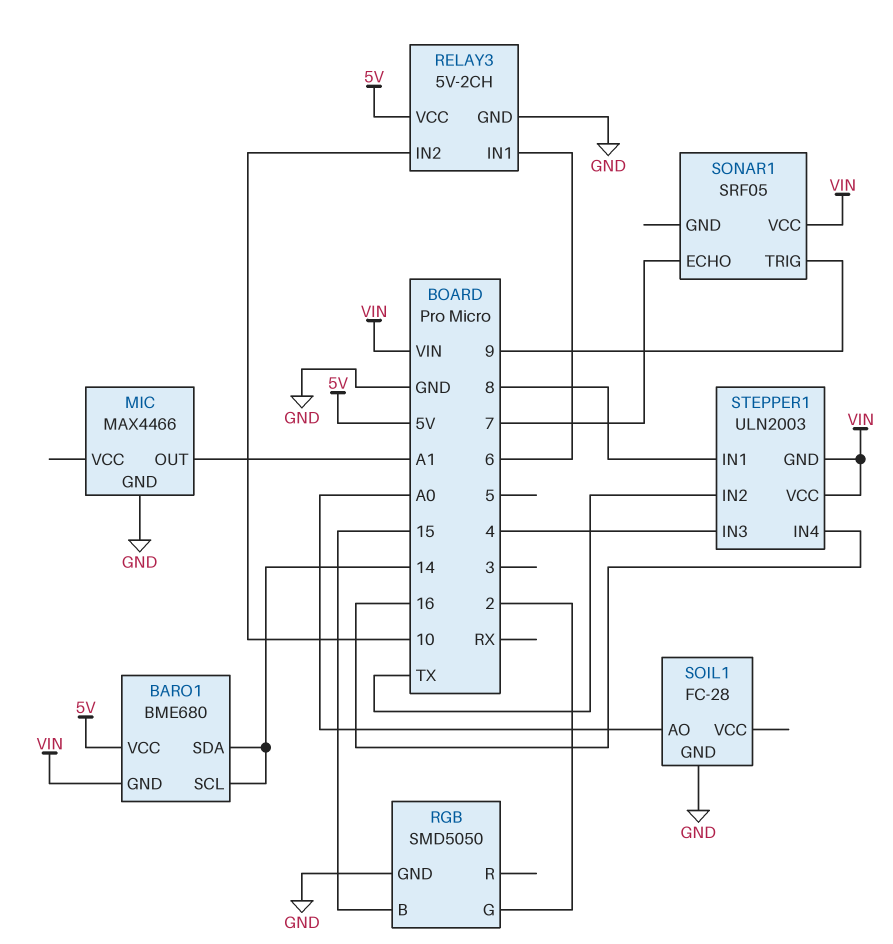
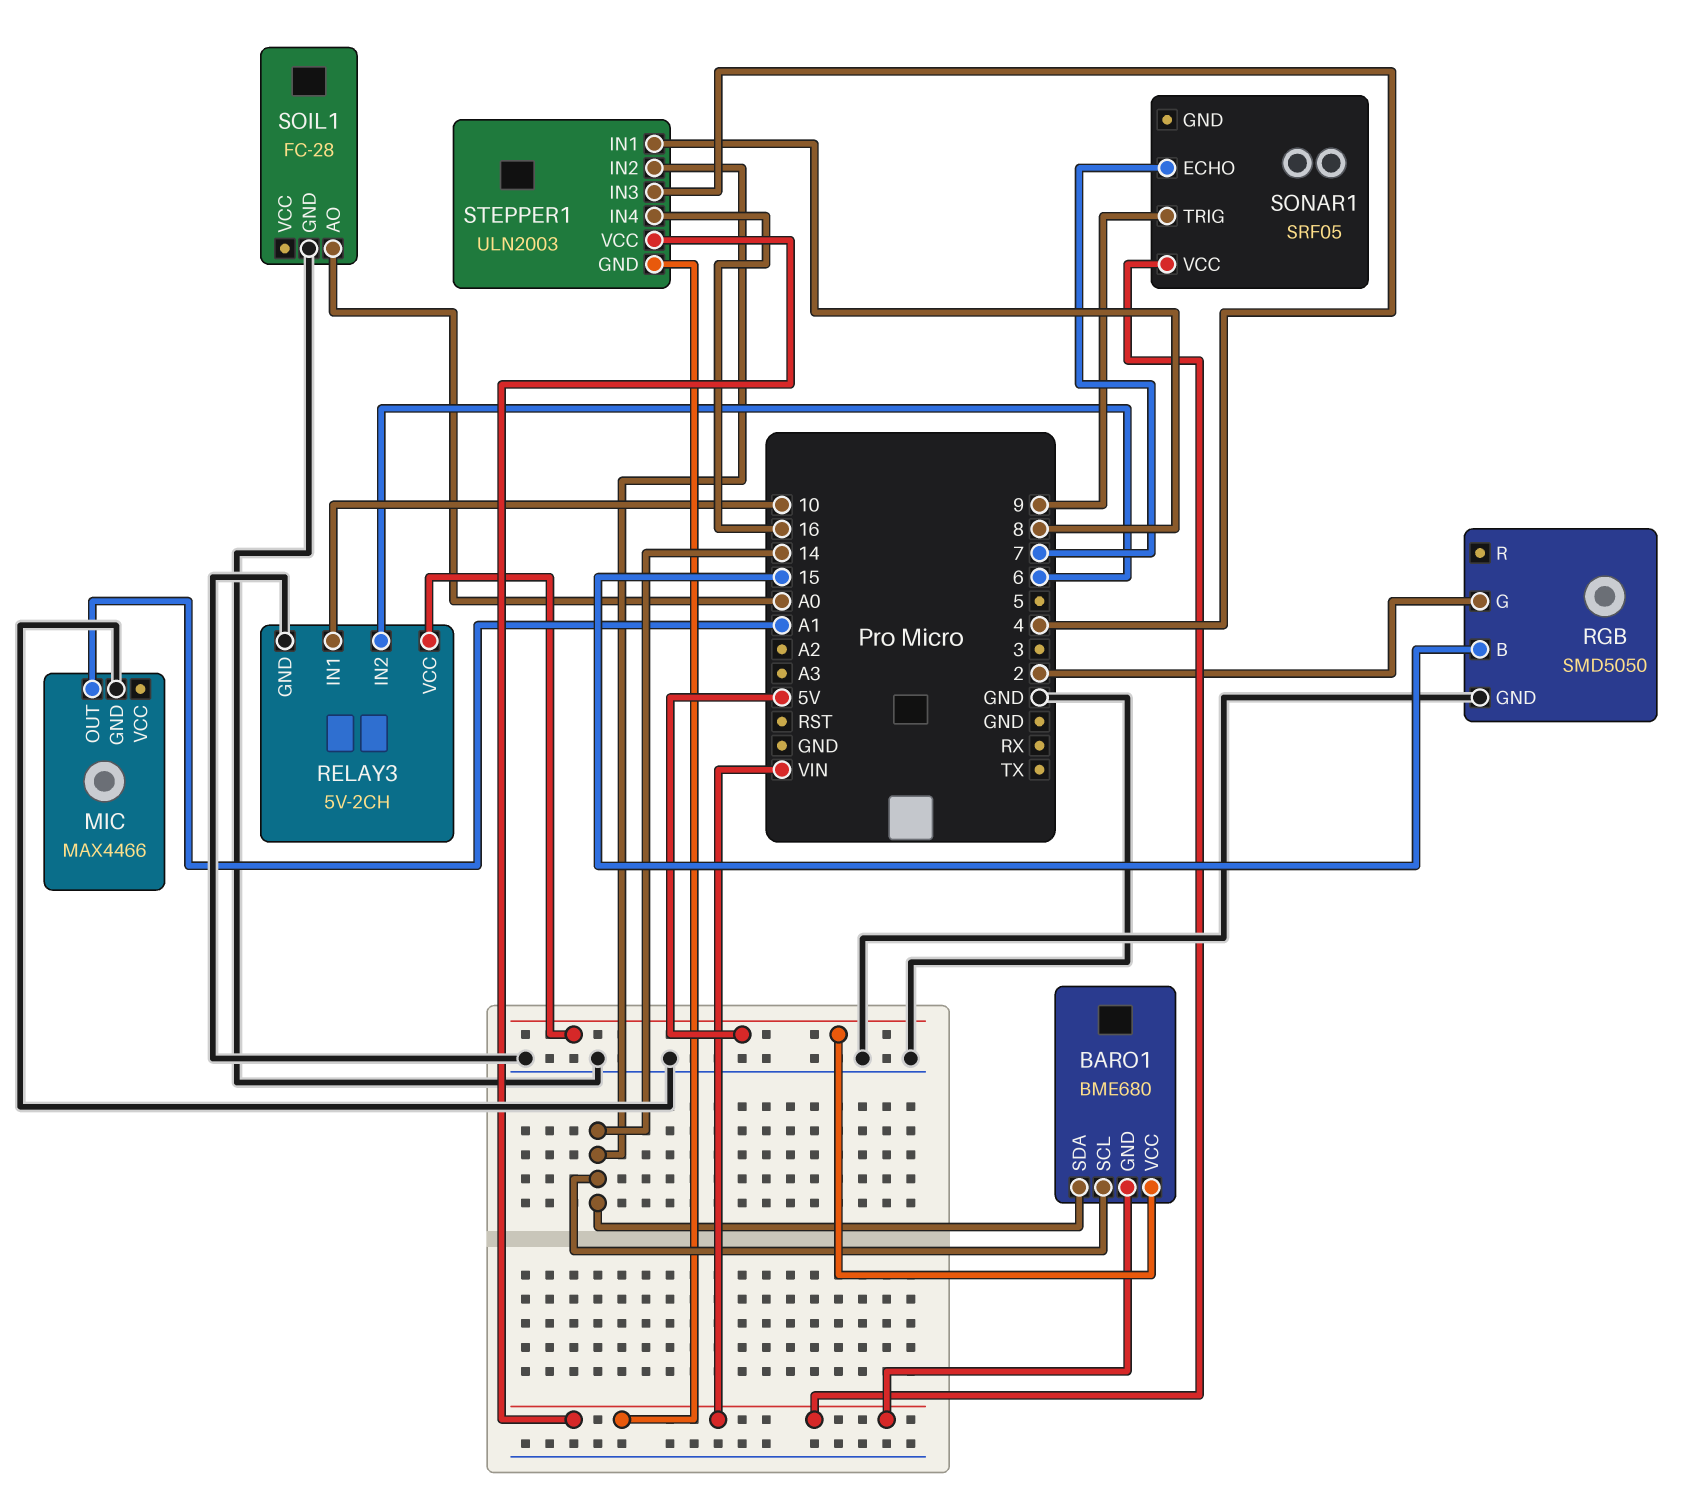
RELAY3 pin IN1: 6 -> 10
RELAY3 pin IN2: 10 -> 6
STEPPER1 pin IN2: TX -> 14

